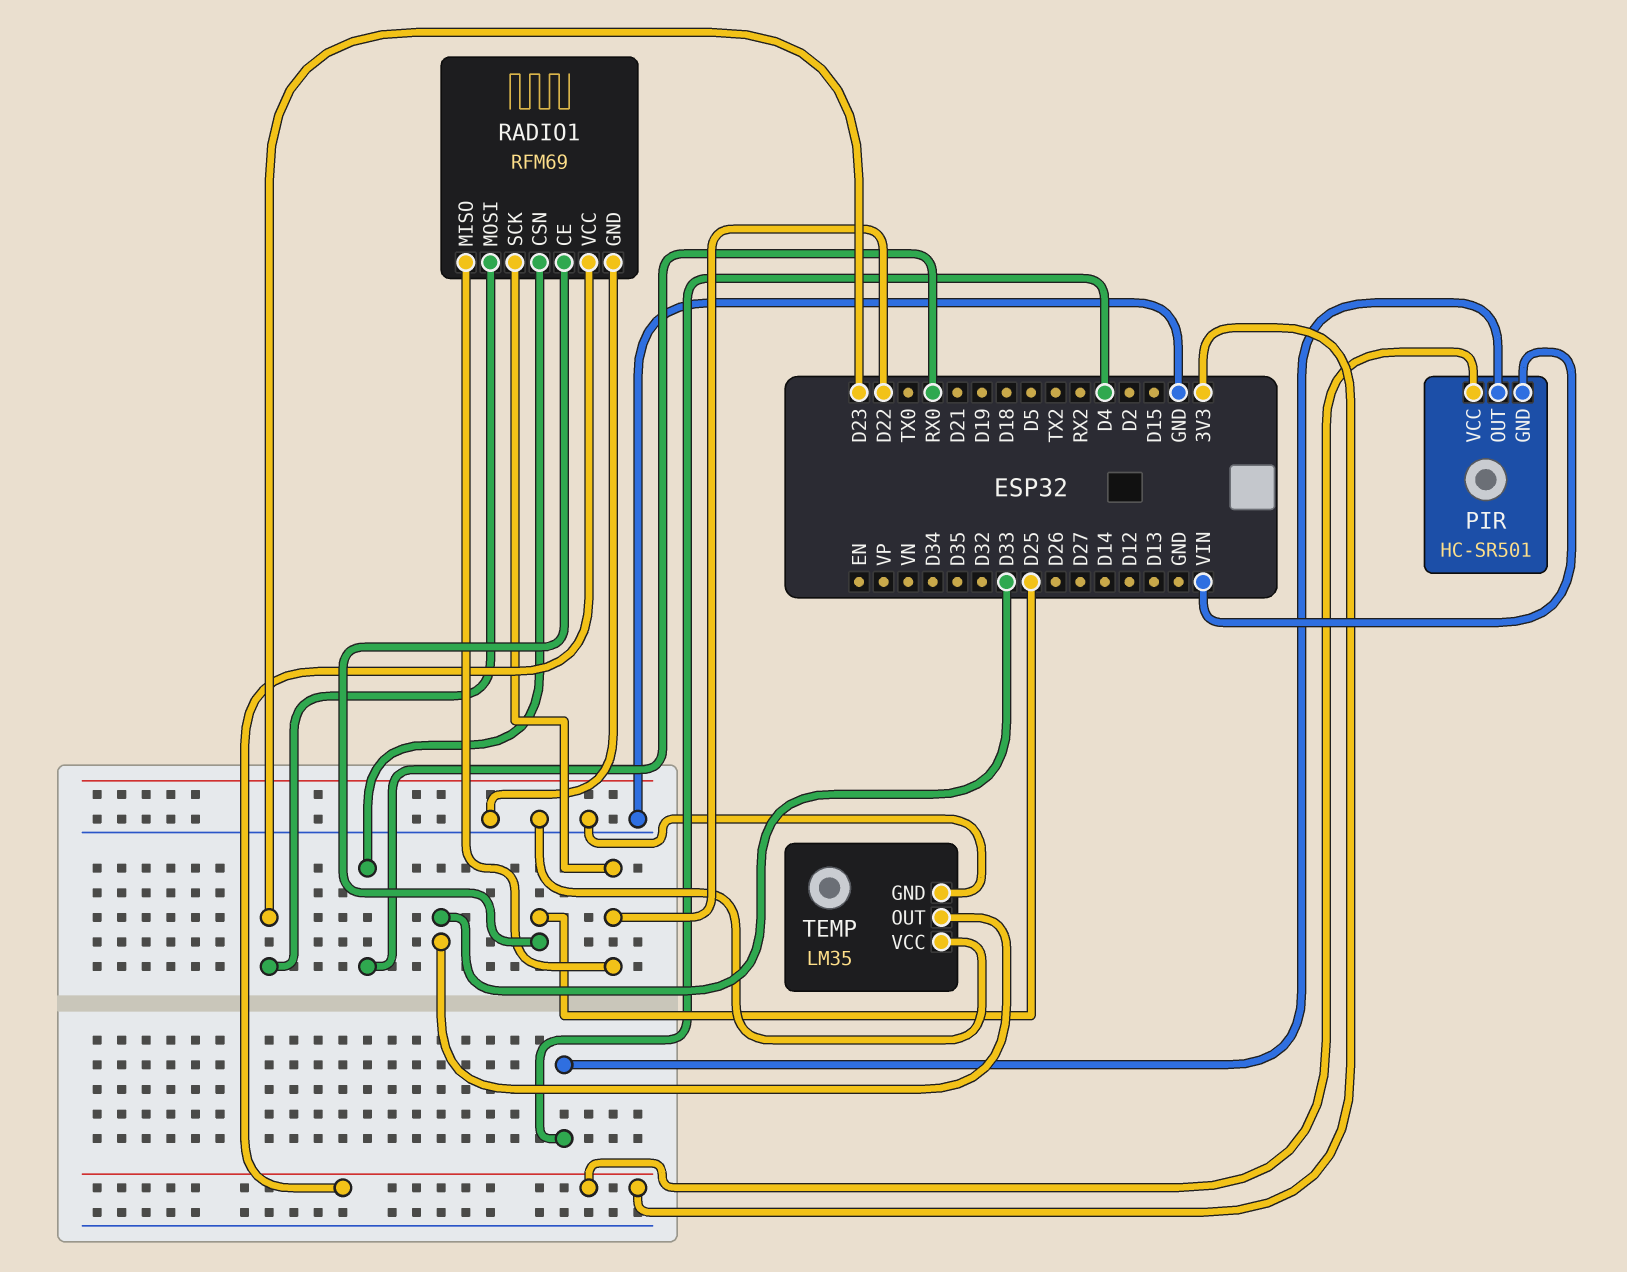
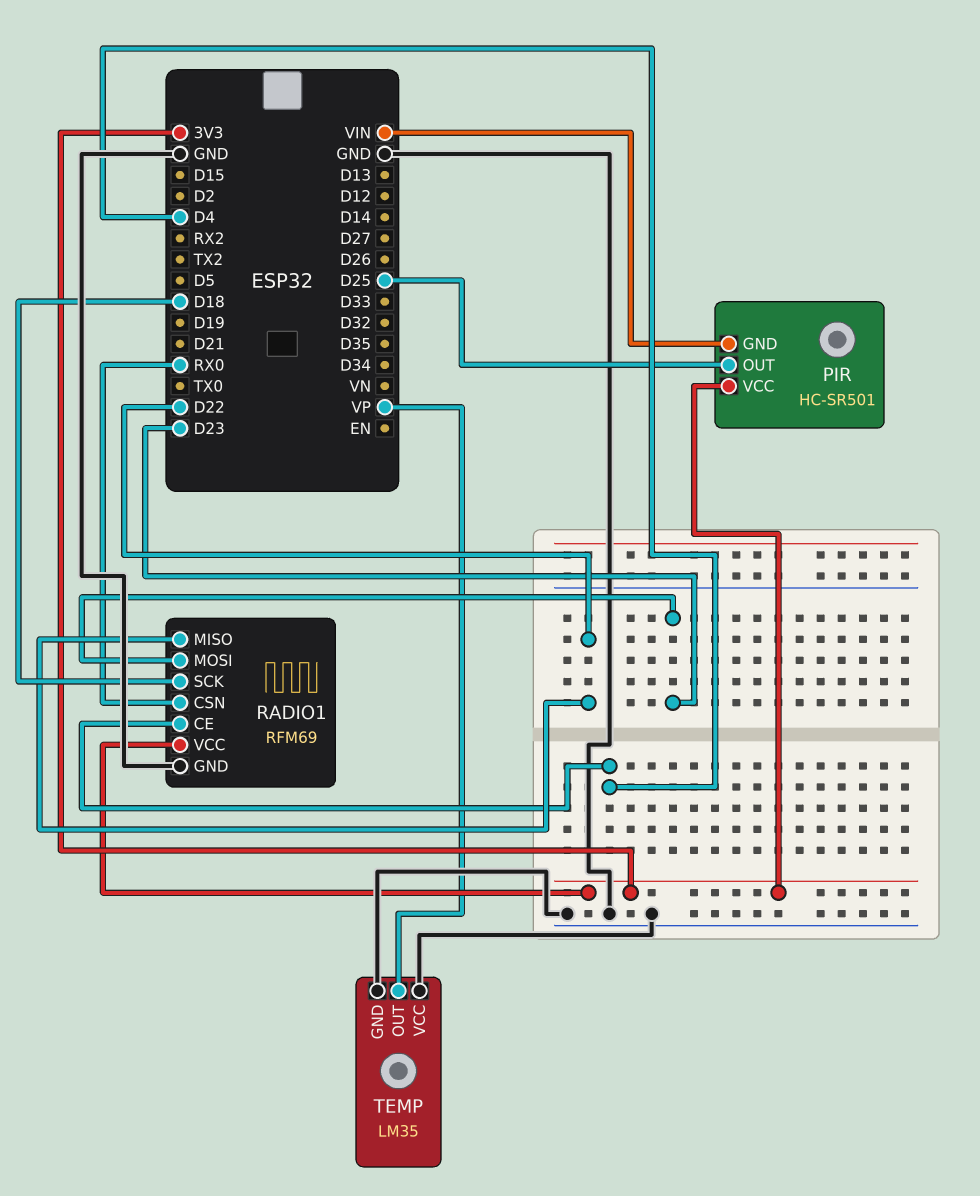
PIR pin OUT: D4 -> D25
RADIO1 pin CE: D25 -> D4
RADIO1 pin SCK: D22 -> D18
TEMP pin OUT: D33 -> VP

